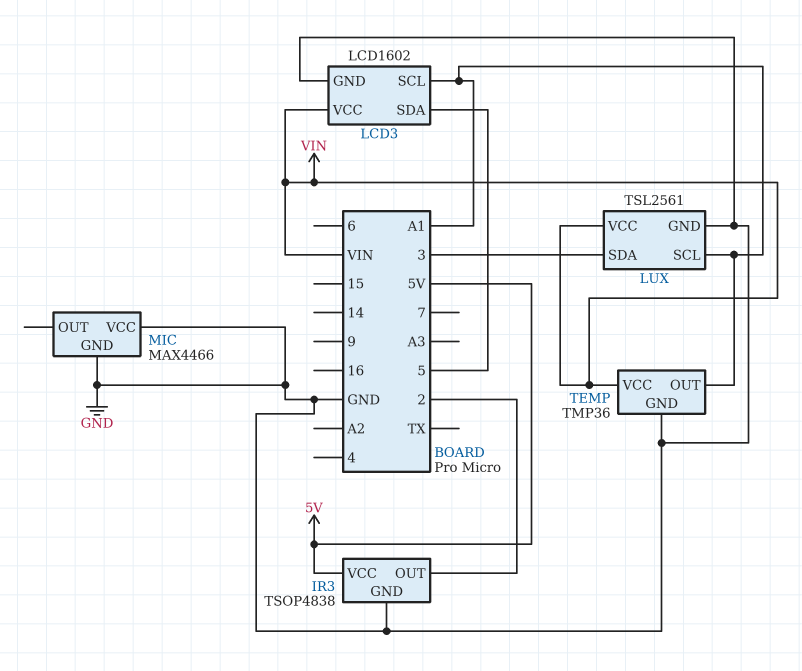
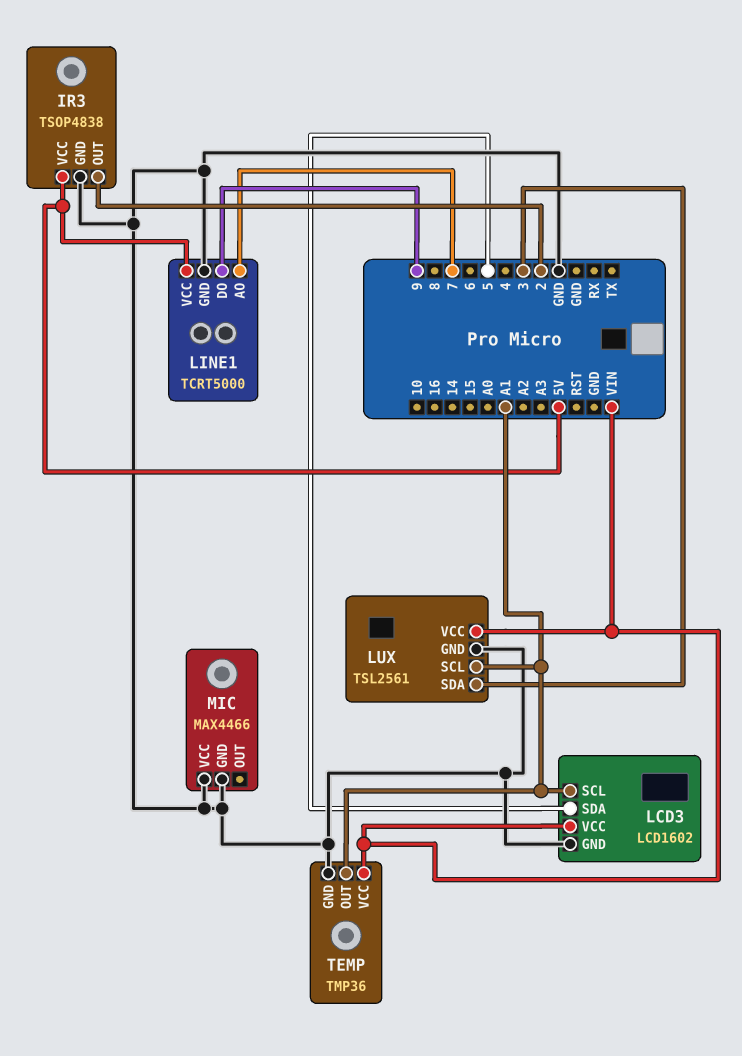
LINE1: none -> TCRT5000
LINE1 pin AO: none -> 7
LINE1 pin DO: none -> 9
LINE1 pin GND: none -> GND
LINE1 pin VCC: none -> 5V

